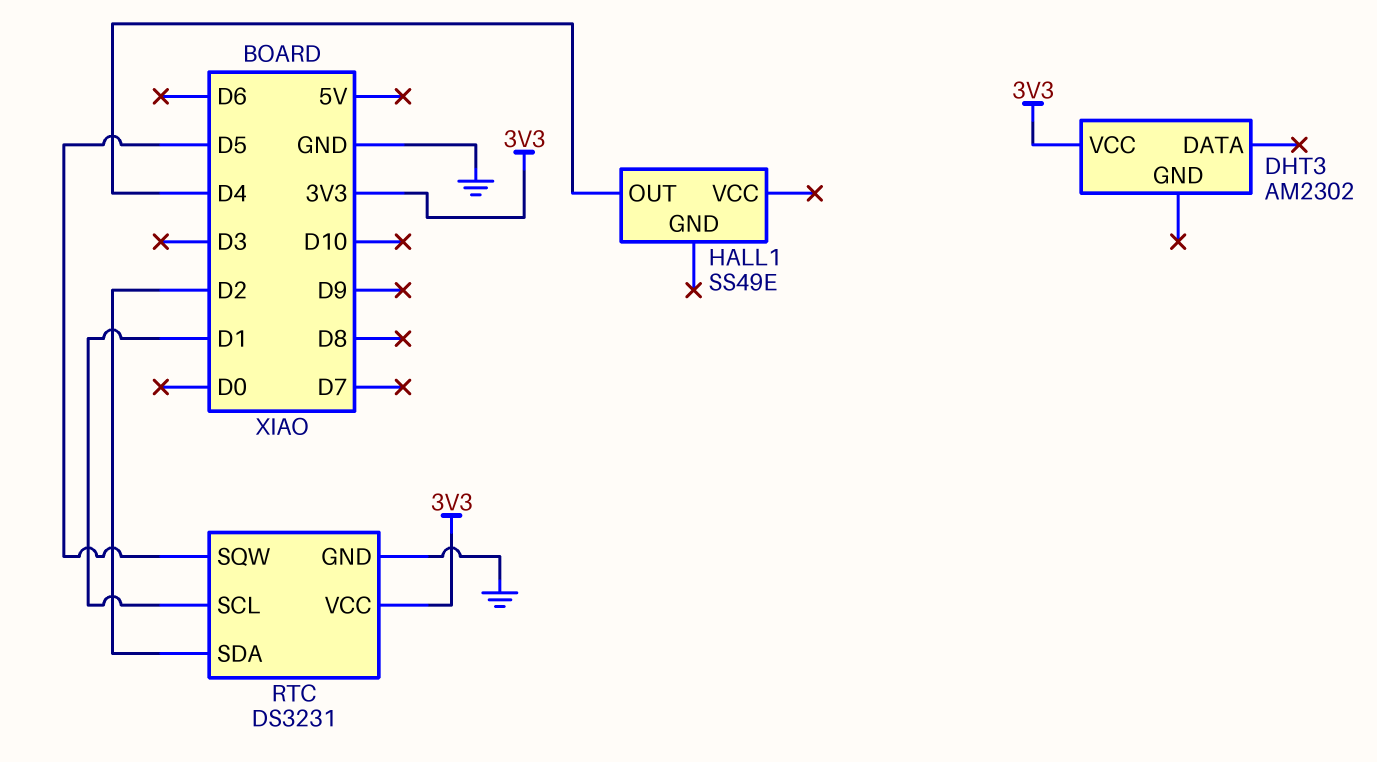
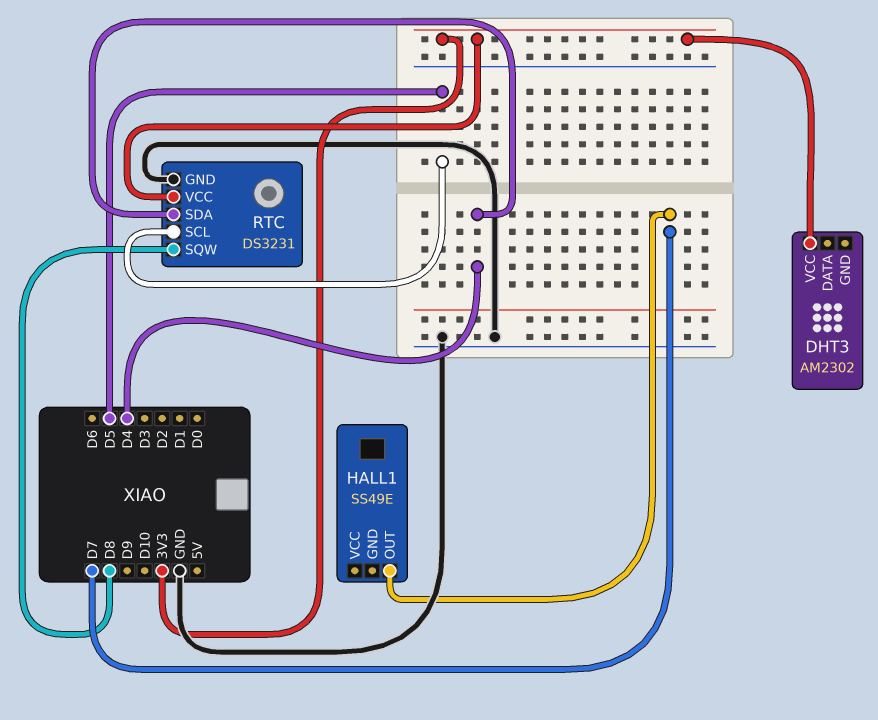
HALL1 pin OUT: D4 -> D7
RTC pin SCL: D1 -> D5
RTC pin SDA: D2 -> D4
RTC pin SQW: D5 -> D8

